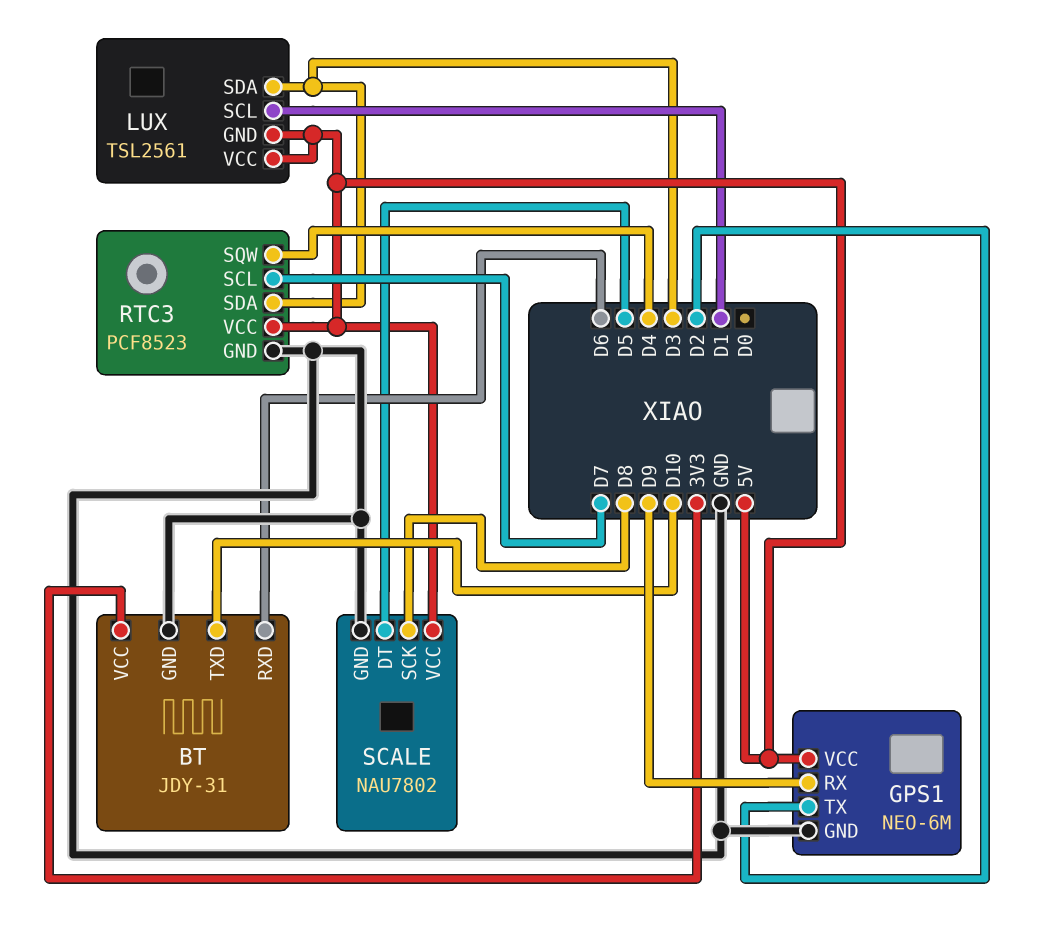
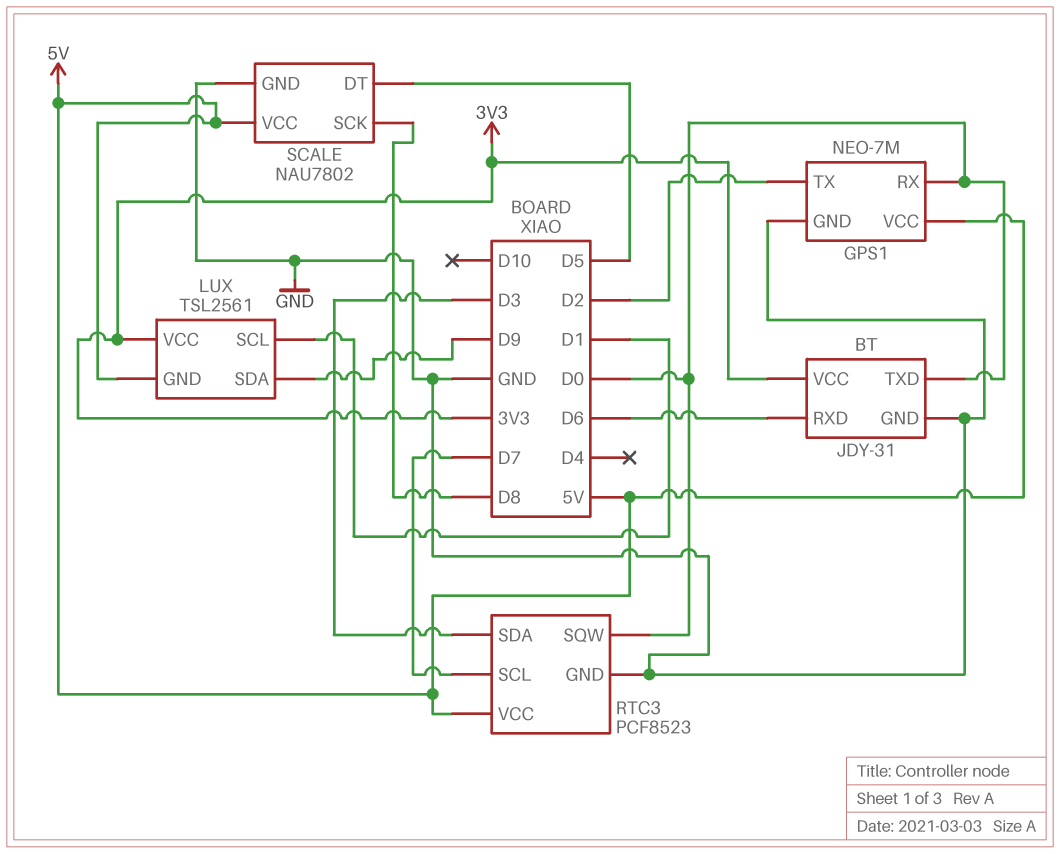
BT pin TXD: D10 -> D0
GPS1: NEO-6M -> NEO-7M
GPS1 pin RX: D9 -> D0
LUX pin SDA: D3 -> D9
LUX pin VCC: 5V -> 3V3
RTC3 pin SQW: D4 -> D0

